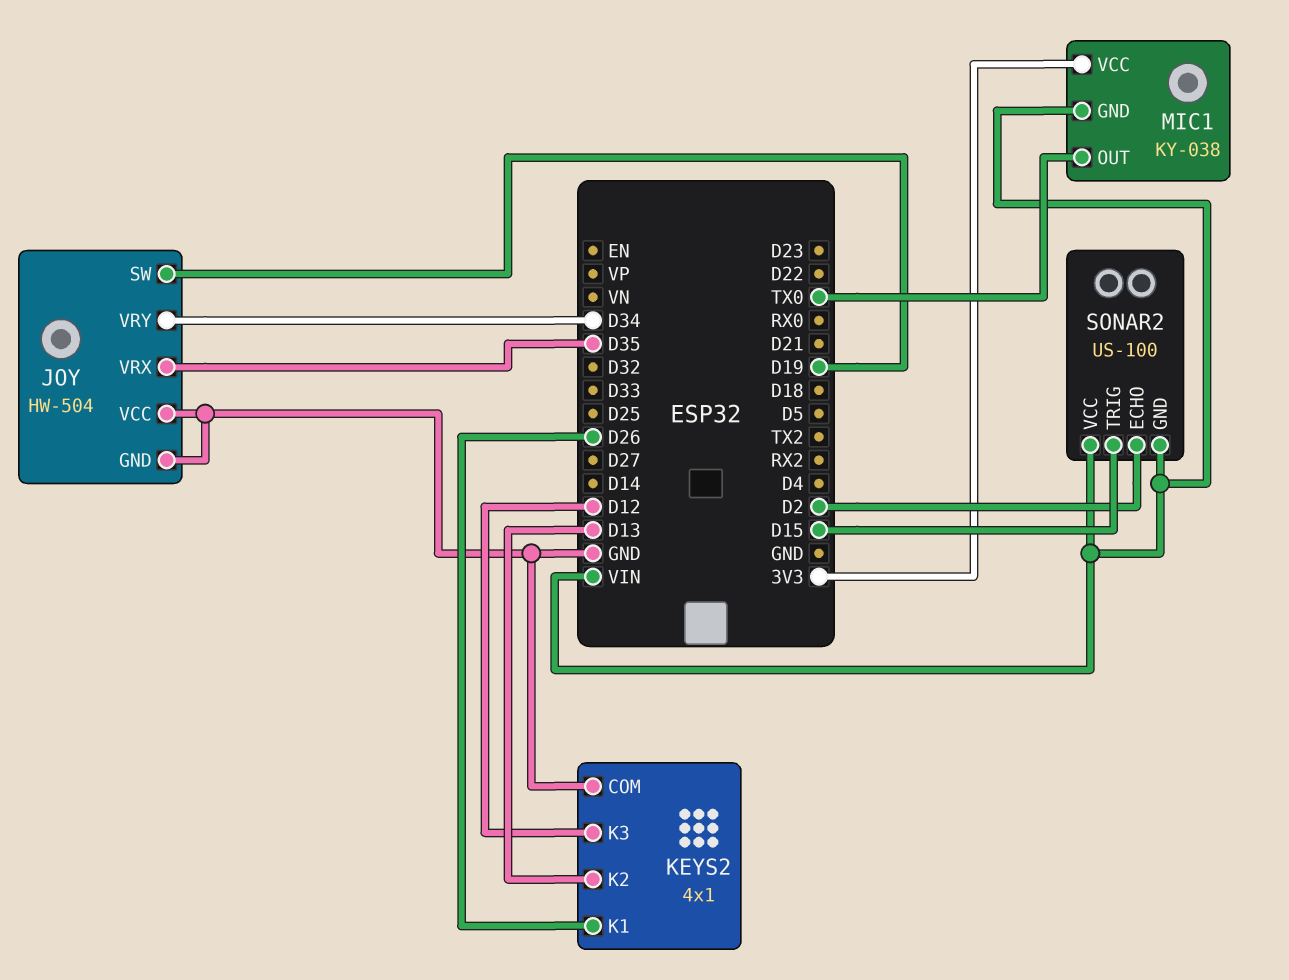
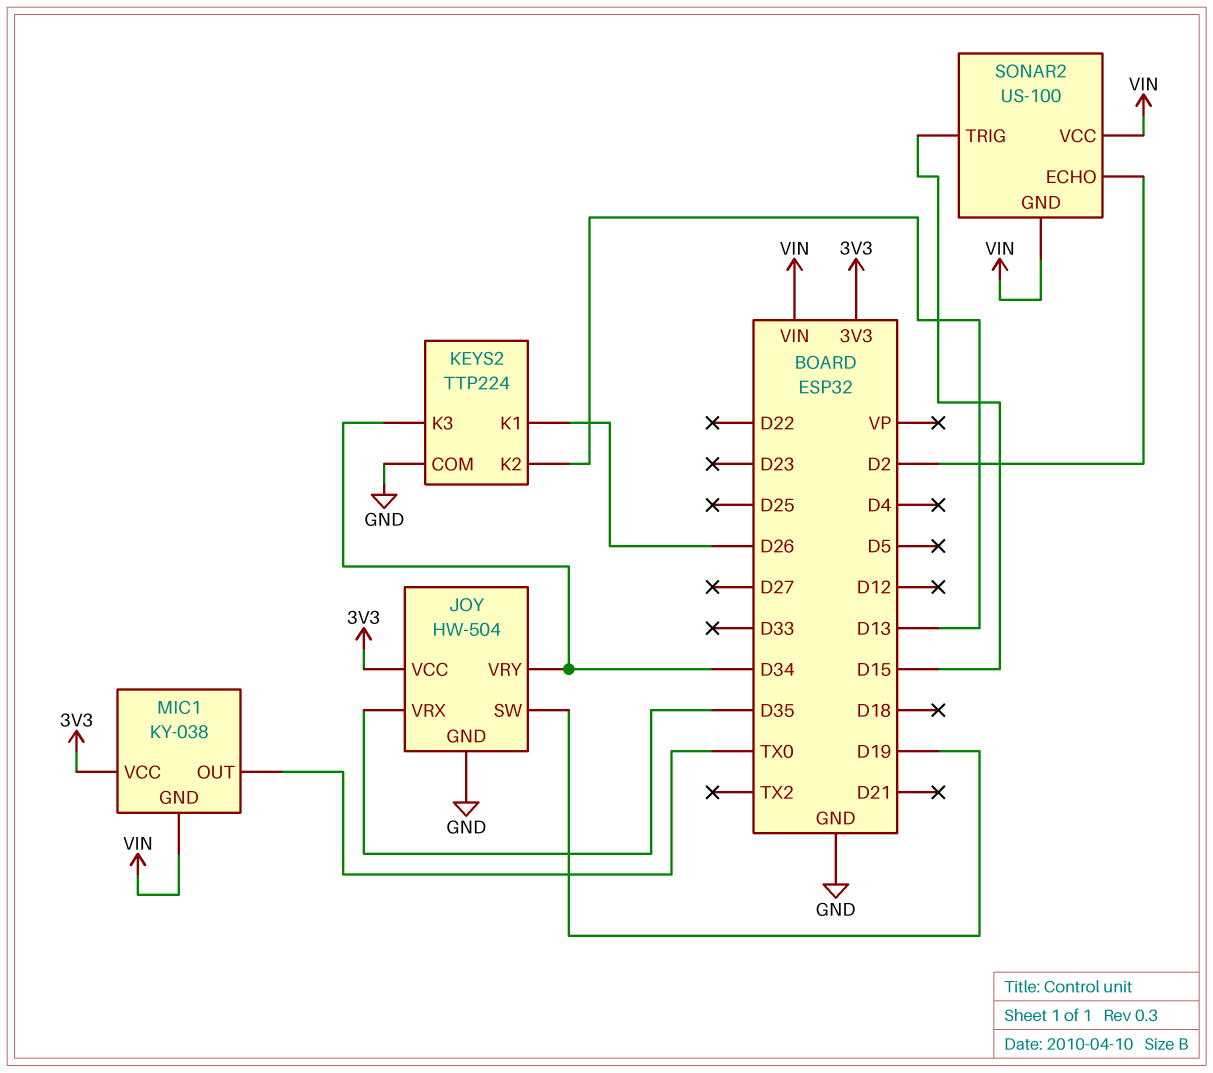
JOY pin VCC: GND -> 3V3
KEYS2: 4x1 -> TTP224
KEYS2 pin K3: D12 -> D34

